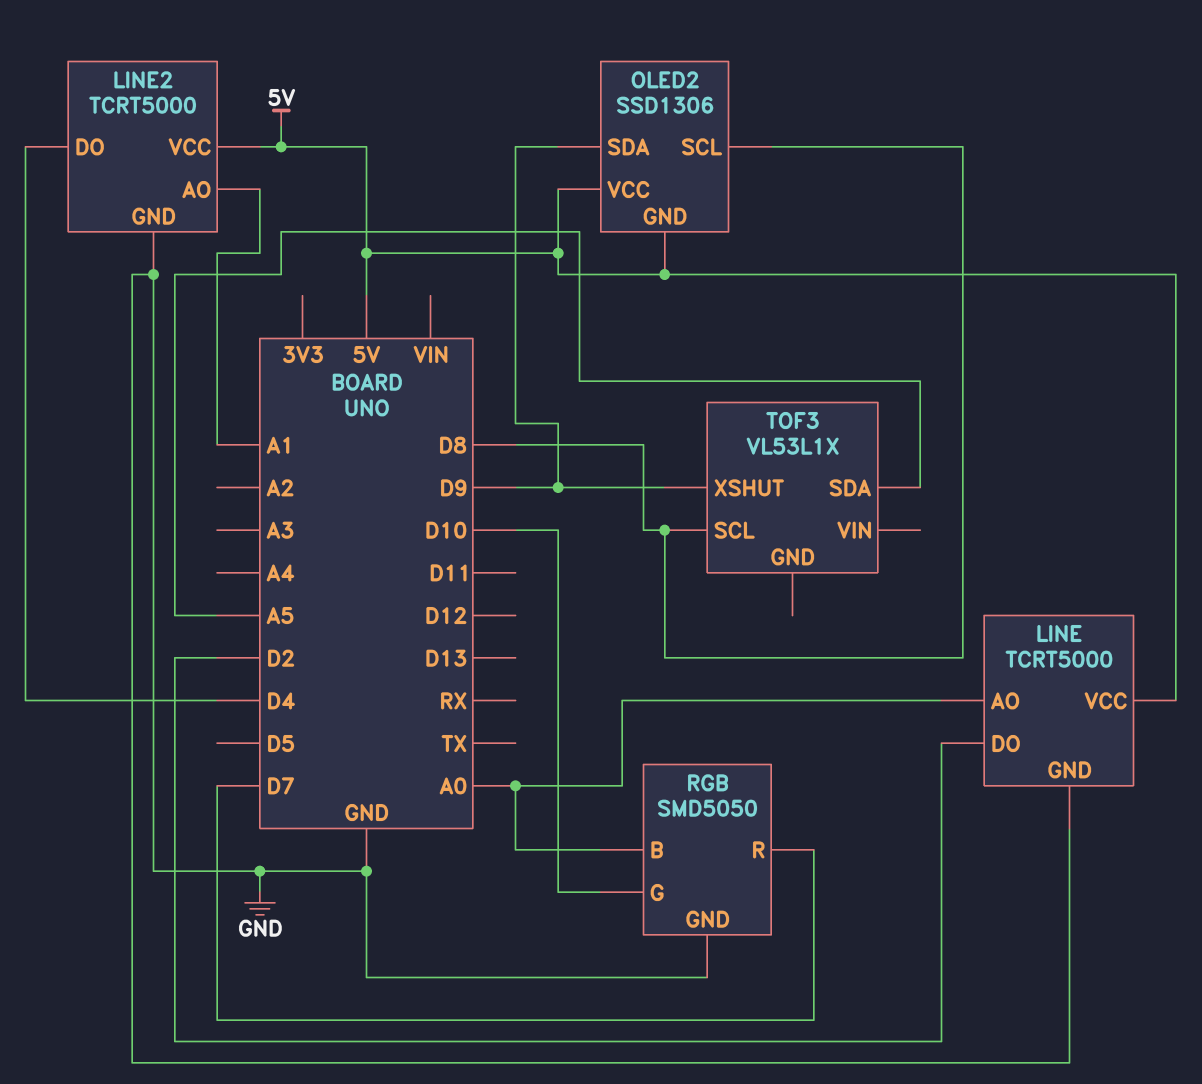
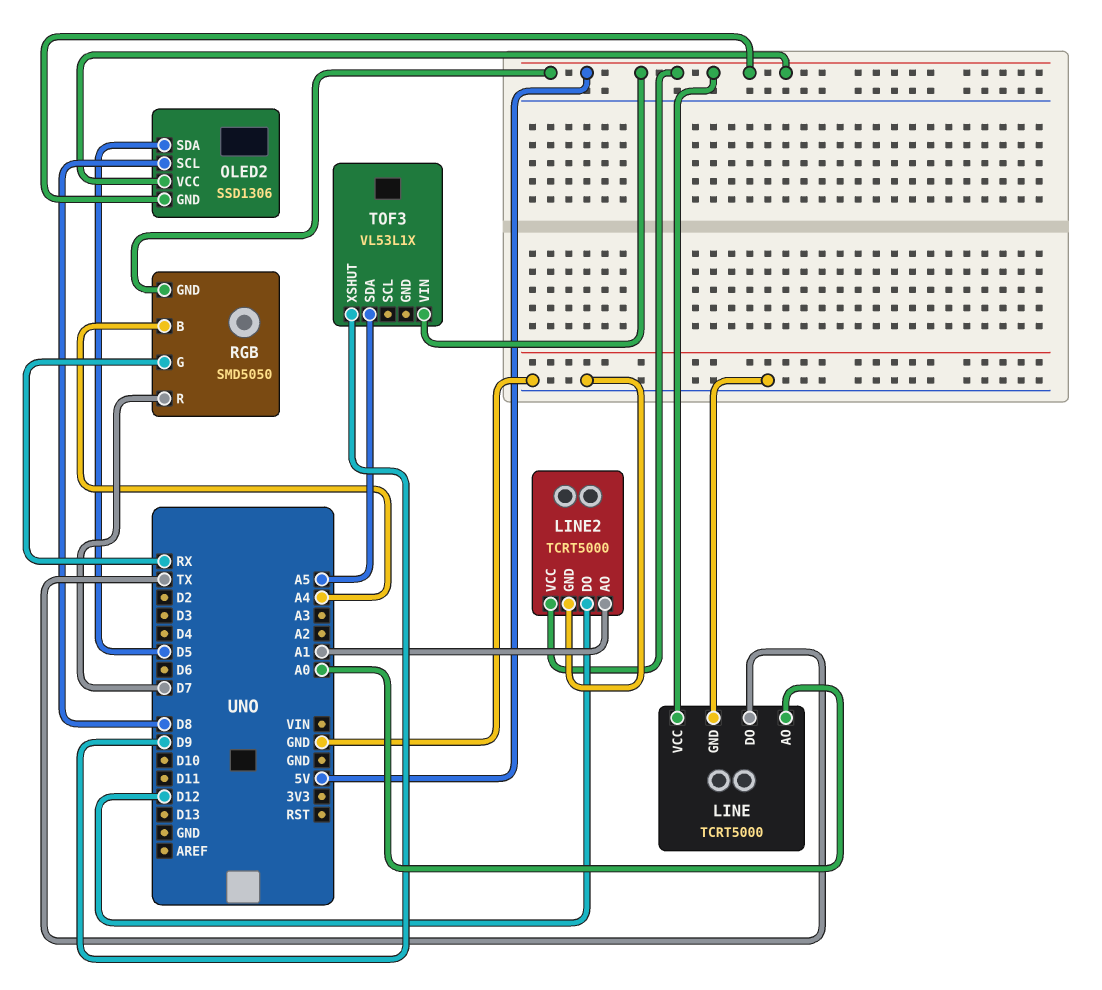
LINE pin DO: D2 -> TX
LINE2 pin DO: D4 -> D12
OLED2 pin SDA: D9 -> D5
RGB pin B: A0 -> A4
RGB pin G: D10 -> RX
RGB pin GND: GND -> 5V
TOF3 pin SCL: D8 -> none
TOF3 pin VIN: none -> 5V

